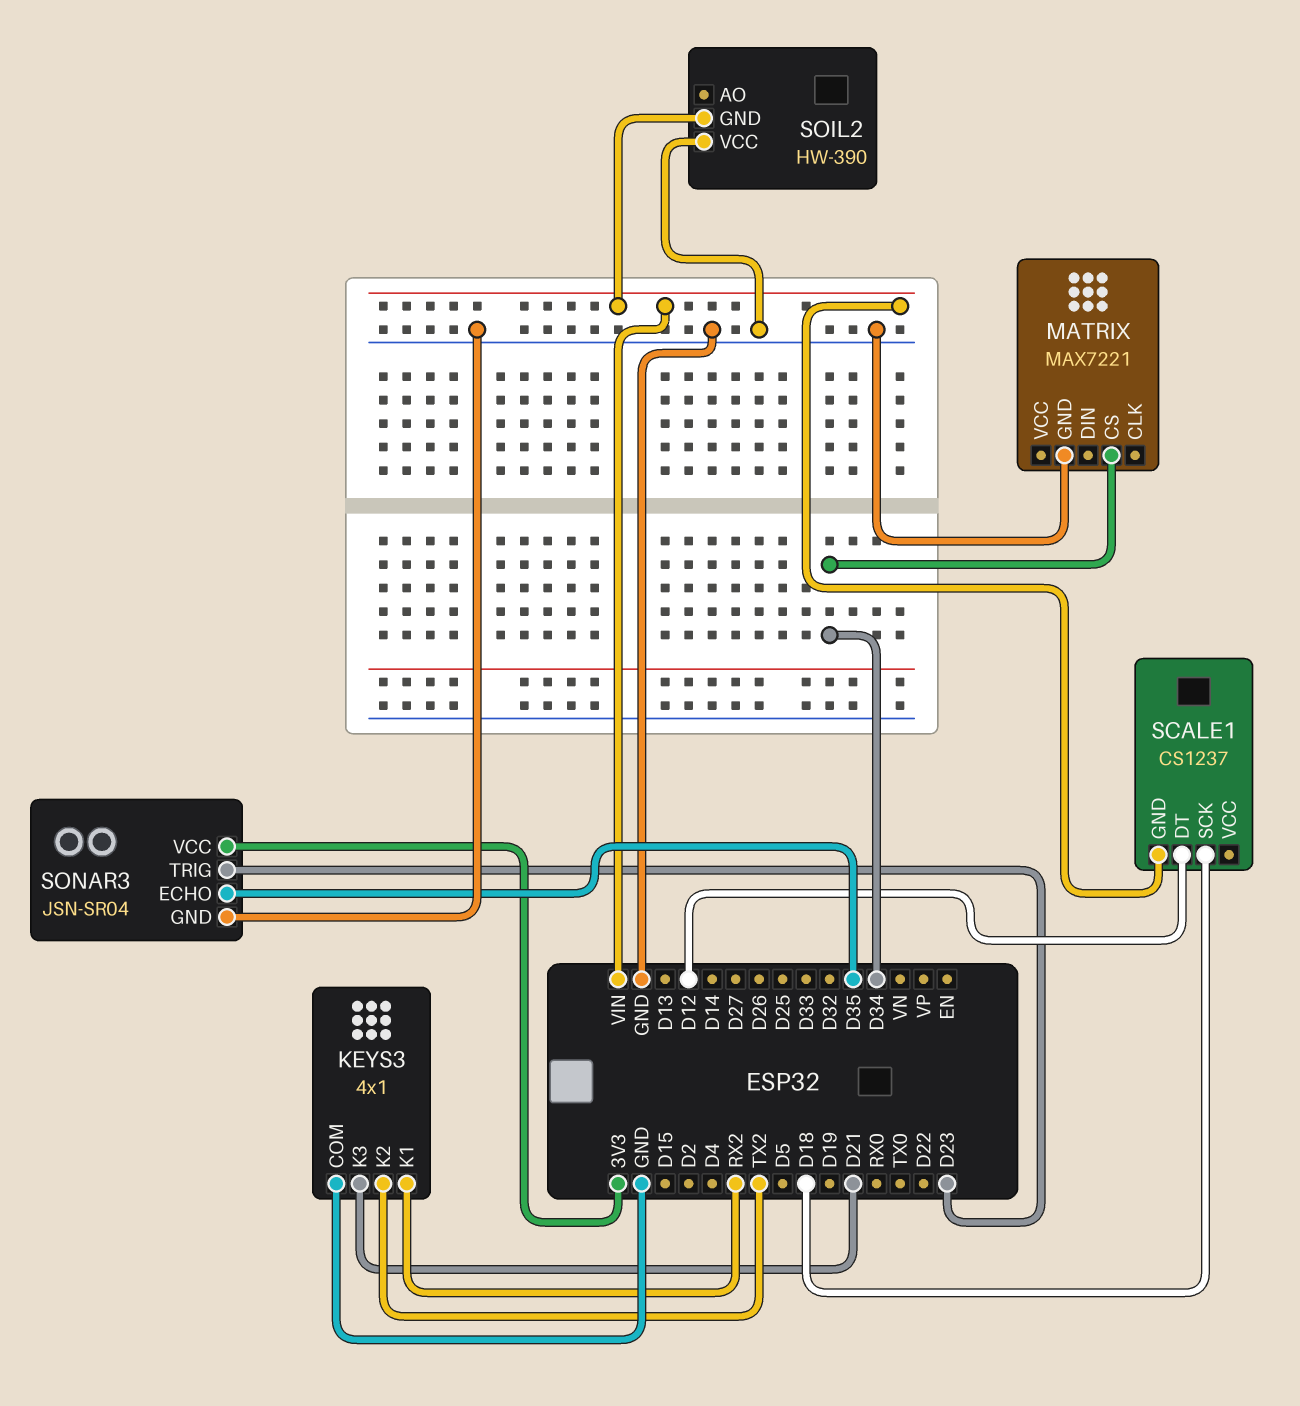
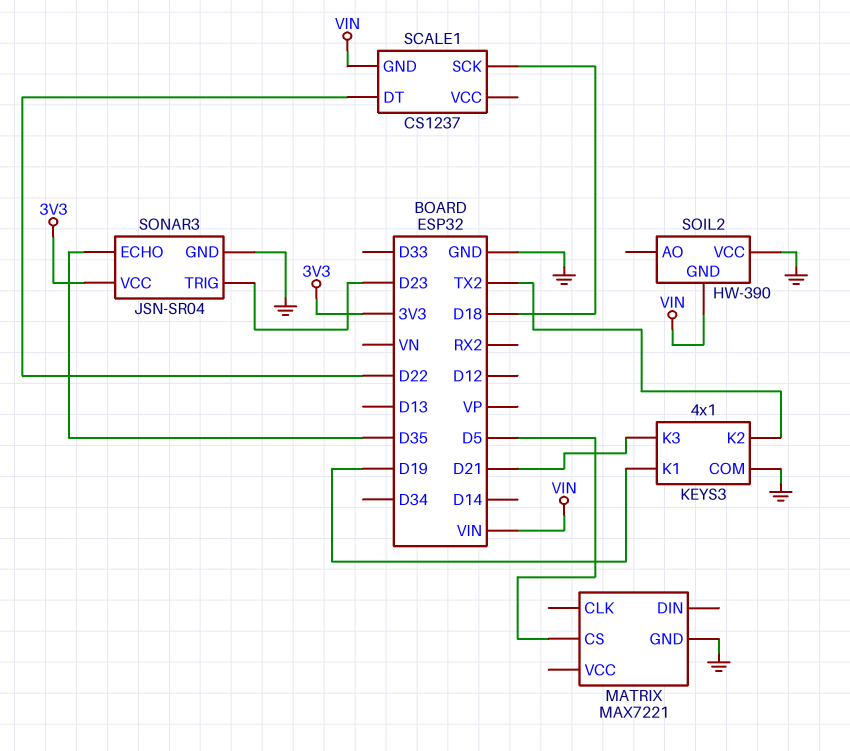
KEYS3 pin K1: RX2 -> D19
MATRIX pin CS: D34 -> D5
SCALE1 pin DT: D12 -> D22

